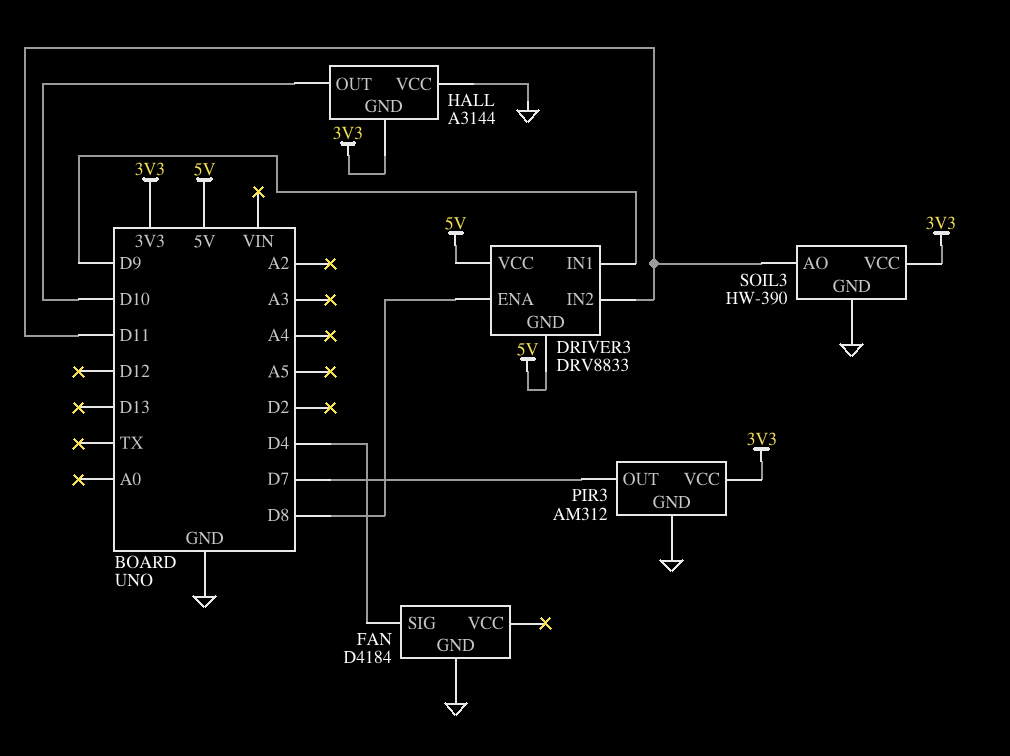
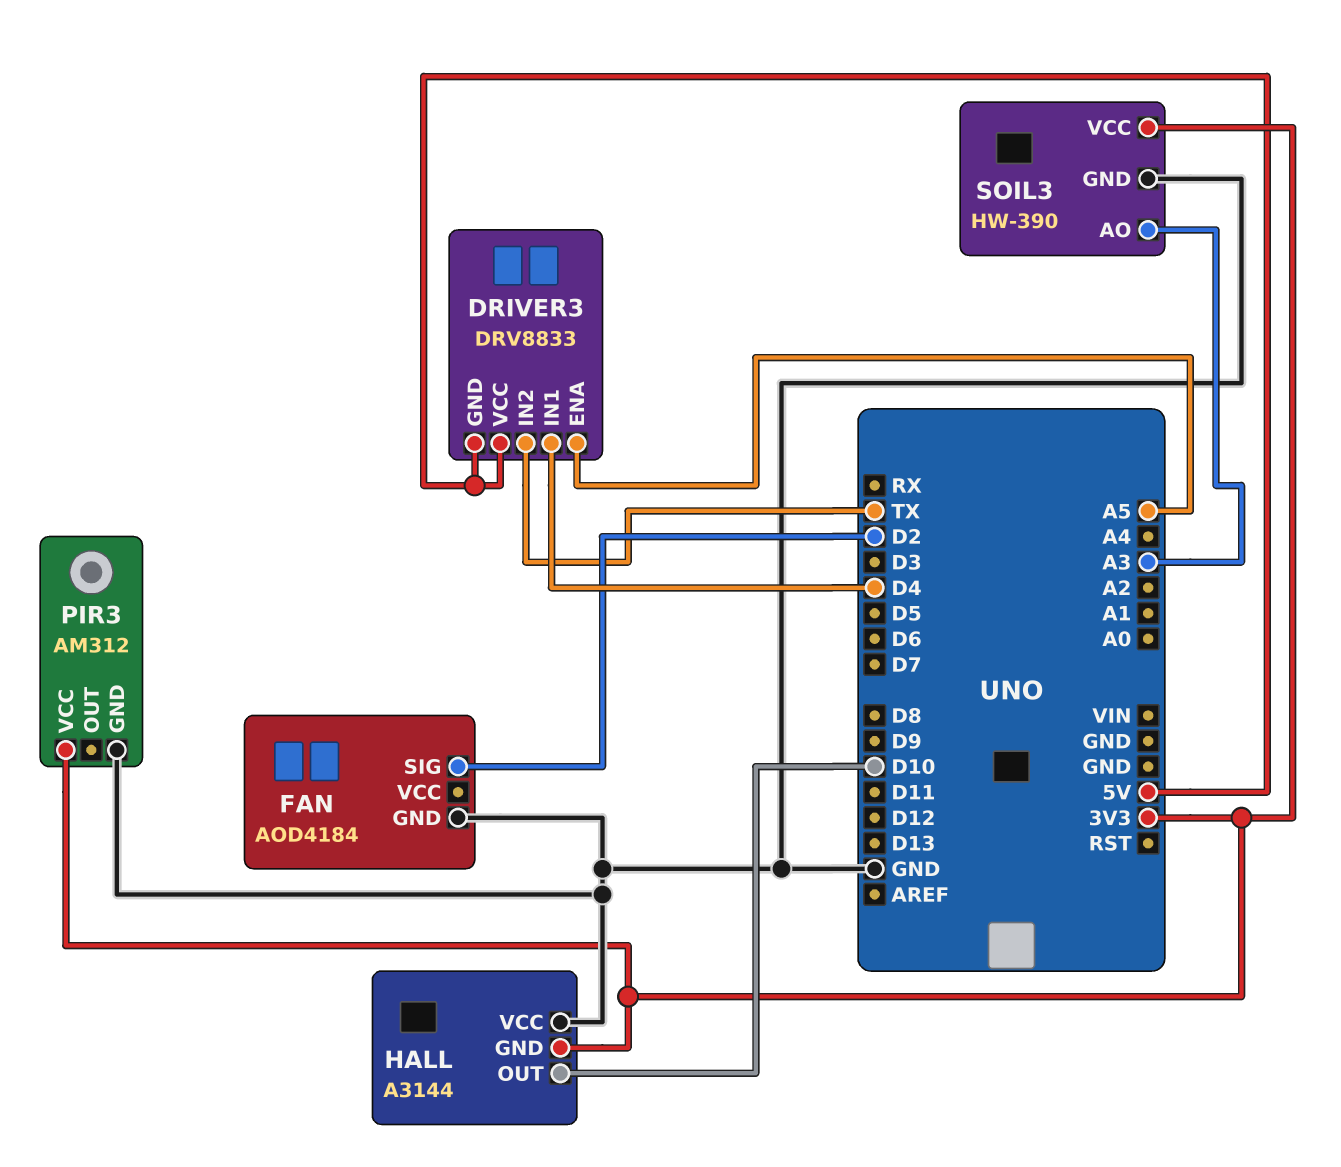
DRIVER3 pin ENA: D8 -> A5
DRIVER3 pin IN1: D9 -> D4
DRIVER3 pin IN2: D11 -> TX
FAN: D4184 -> AOD4184
FAN pin SIG: D4 -> D2
PIR3 pin OUT: D7 -> none
SOIL3 pin AO: D11 -> A3

